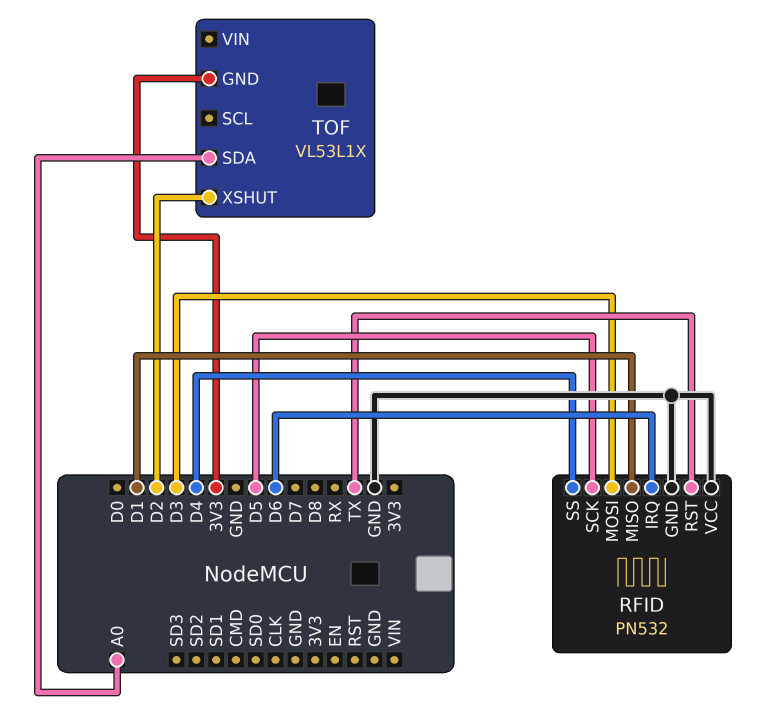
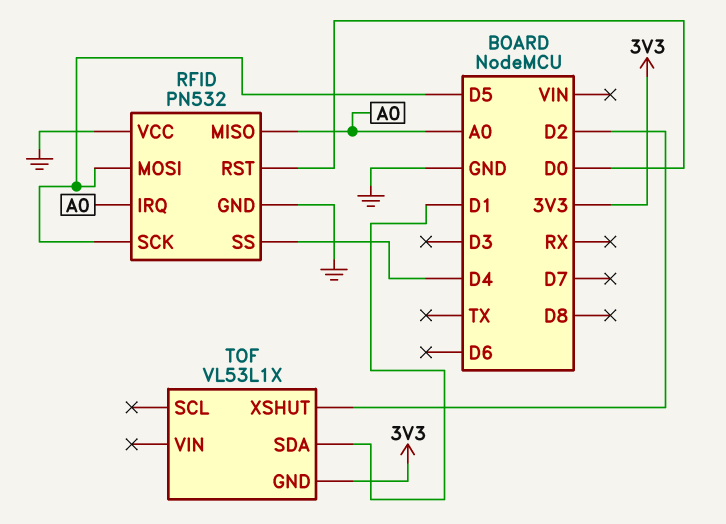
RFID pin IRQ: D6 -> A0
RFID pin MISO: D1 -> A0
RFID pin MOSI: D3 -> D5
RFID pin RST: TX -> D0
TOF pin SDA: A0 -> D1

